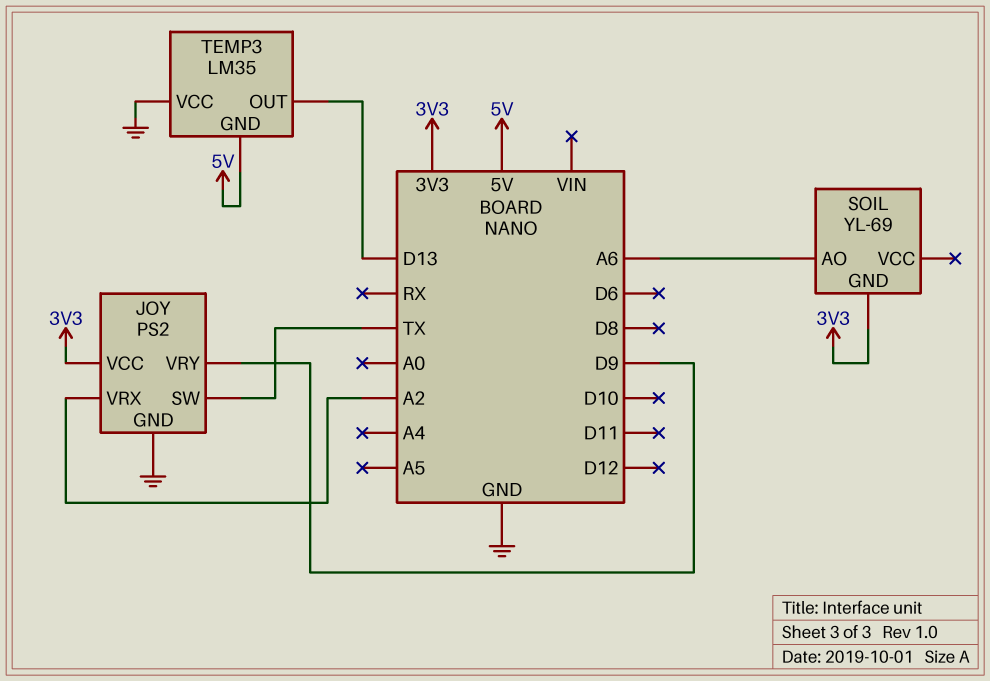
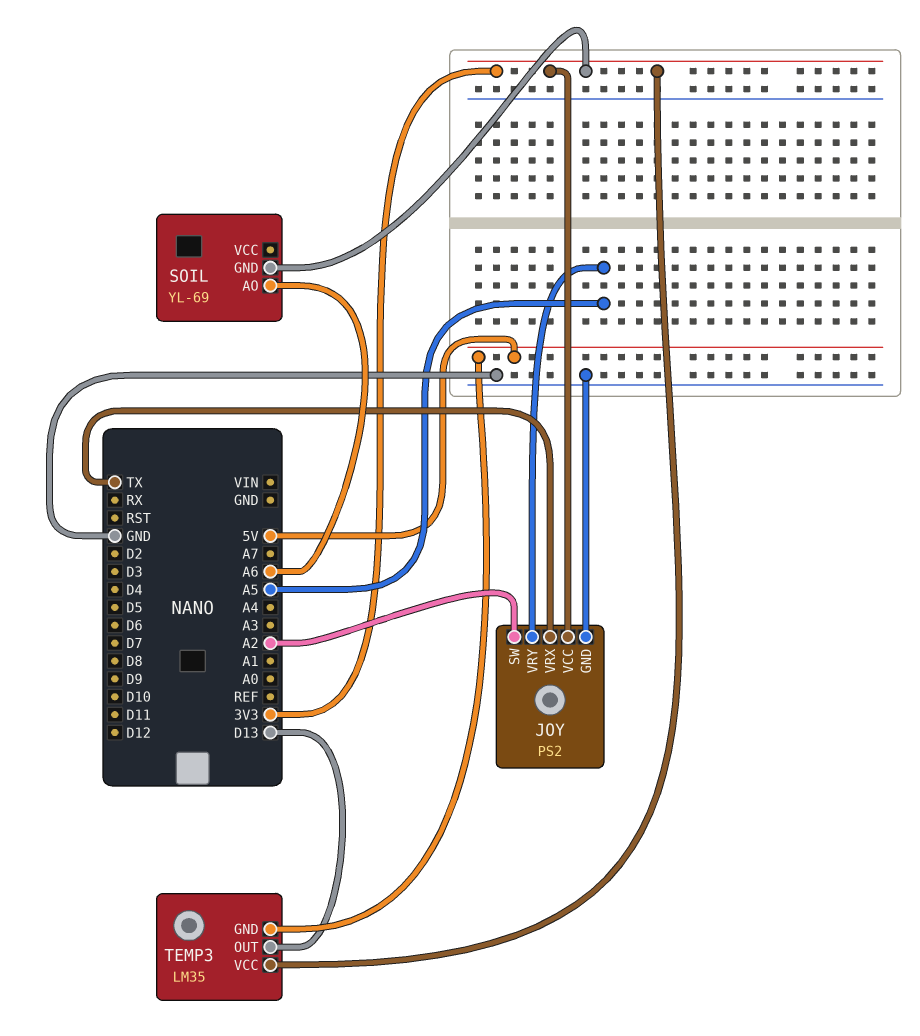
JOY pin SW: TX -> A2
JOY pin VRX: A2 -> TX
JOY pin VRY: D9 -> A5
TEMP3 pin VCC: GND -> 3V3

